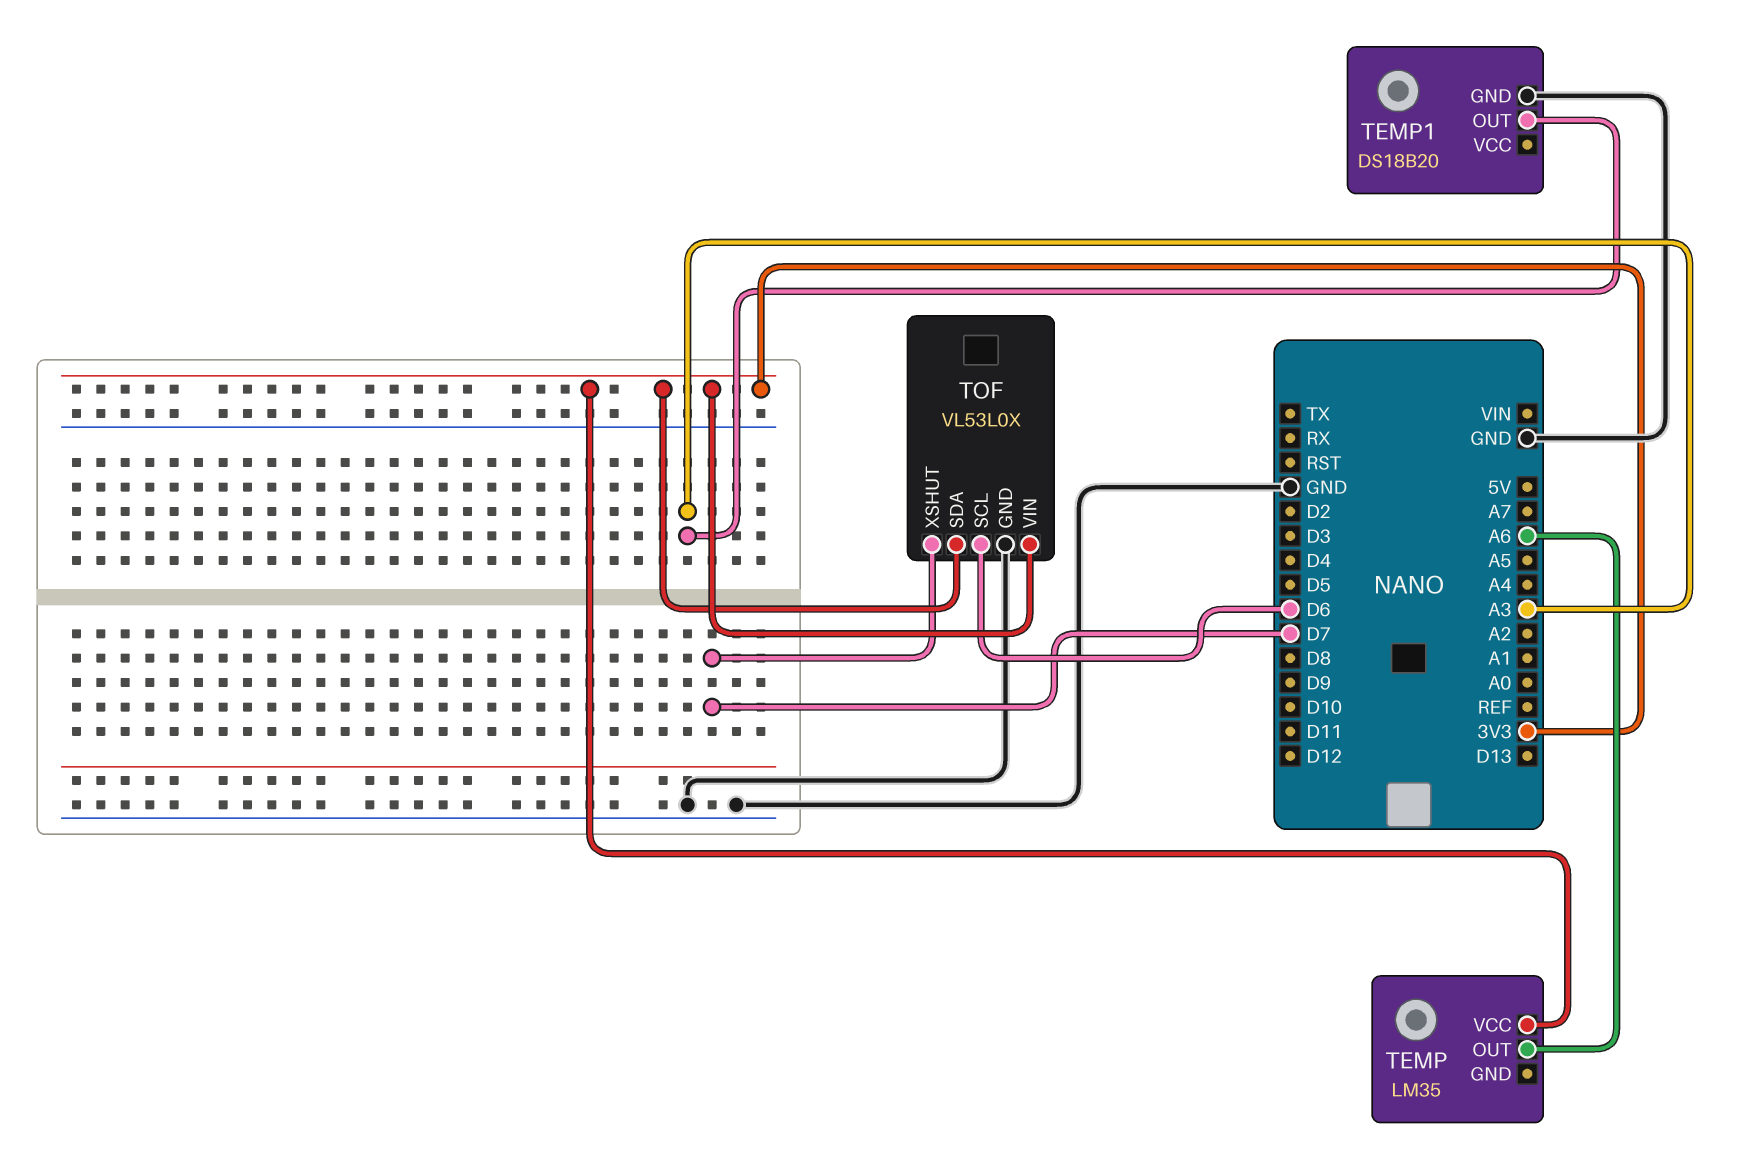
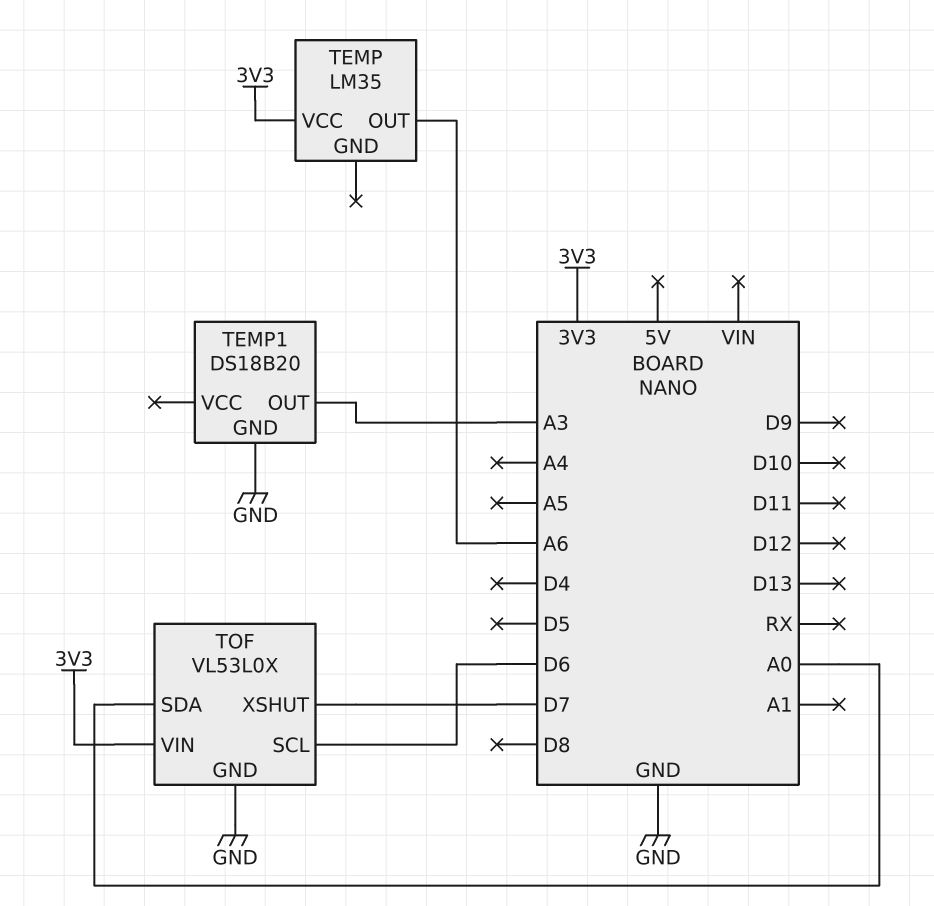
TOF pin SDA: 3V3 -> A0

